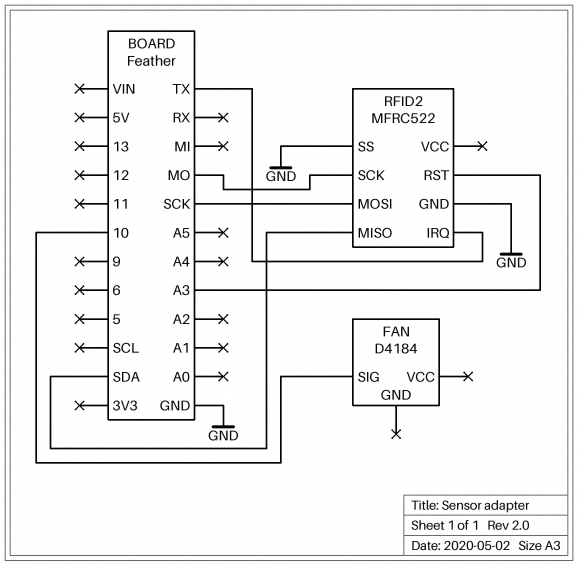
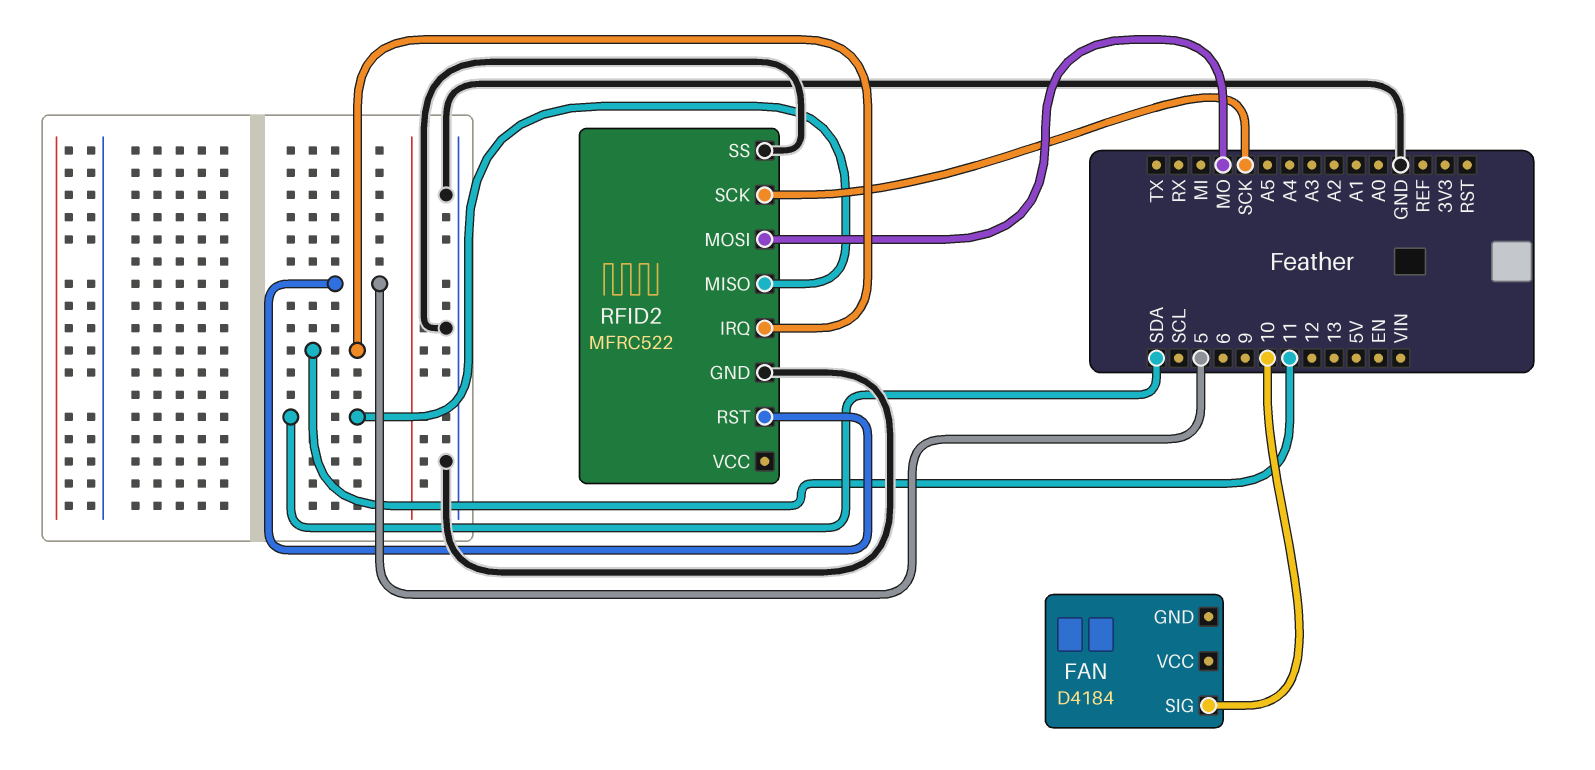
RFID2 pin IRQ: TX -> 11
RFID2 pin MOSI: SCK -> MO
RFID2 pin RST: A3 -> 5
RFID2 pin SCK: MO -> SCK

